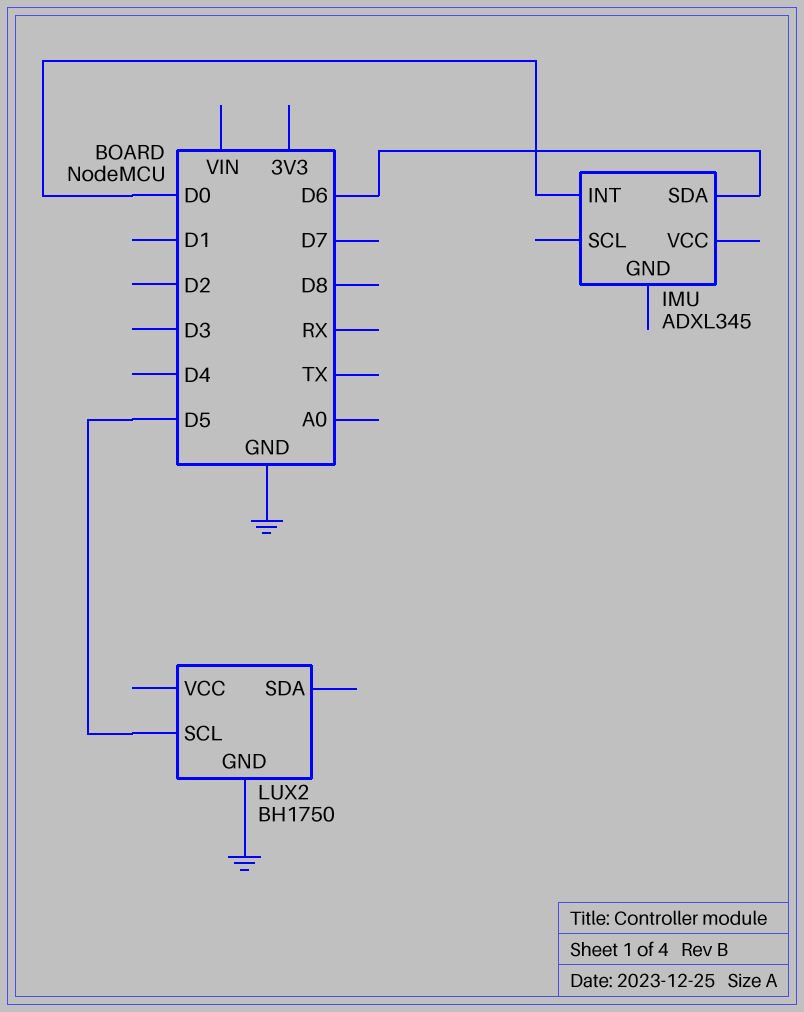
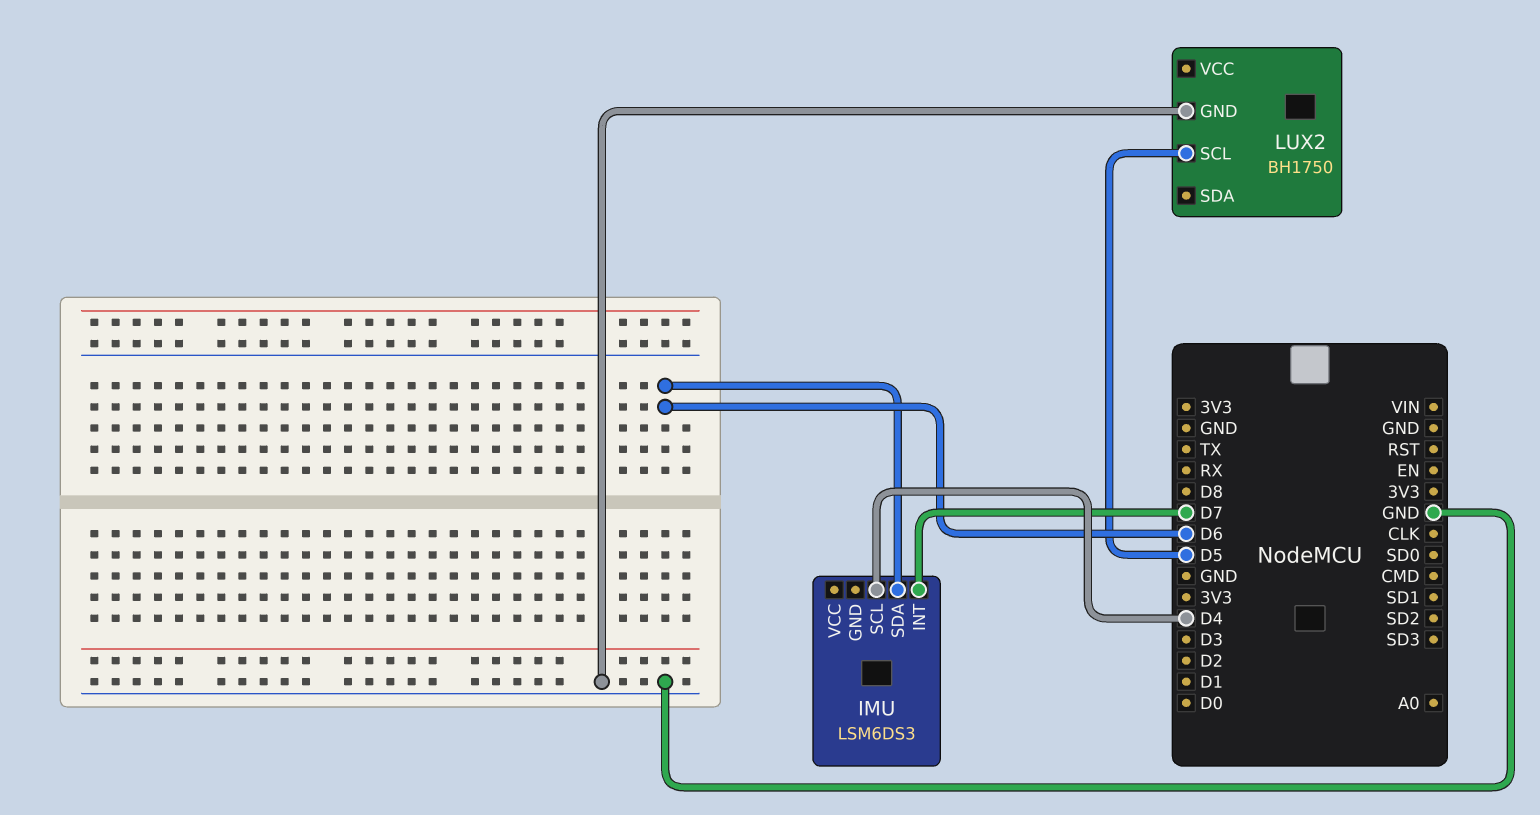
IMU: ADXL345 -> LSM6DS3
IMU pin INT: D0 -> D7
IMU pin SCL: none -> D4

